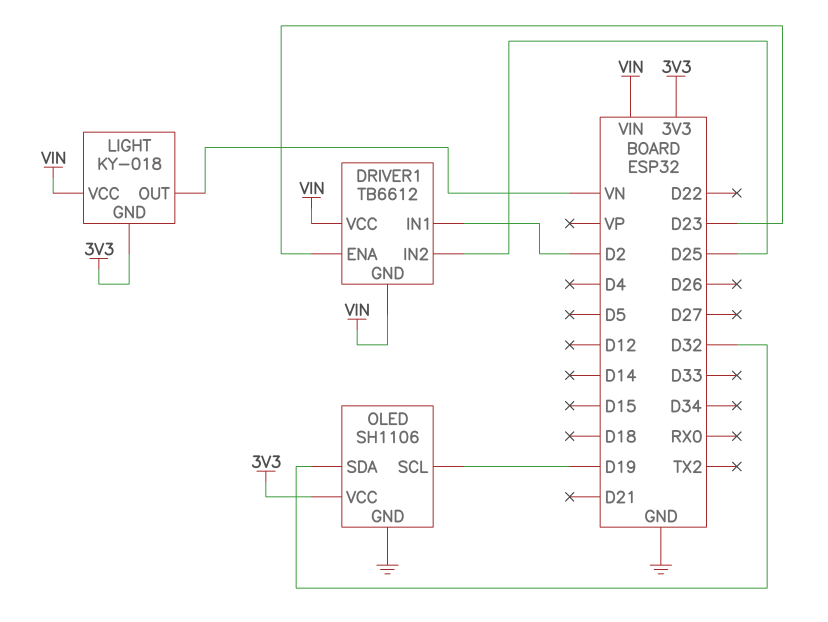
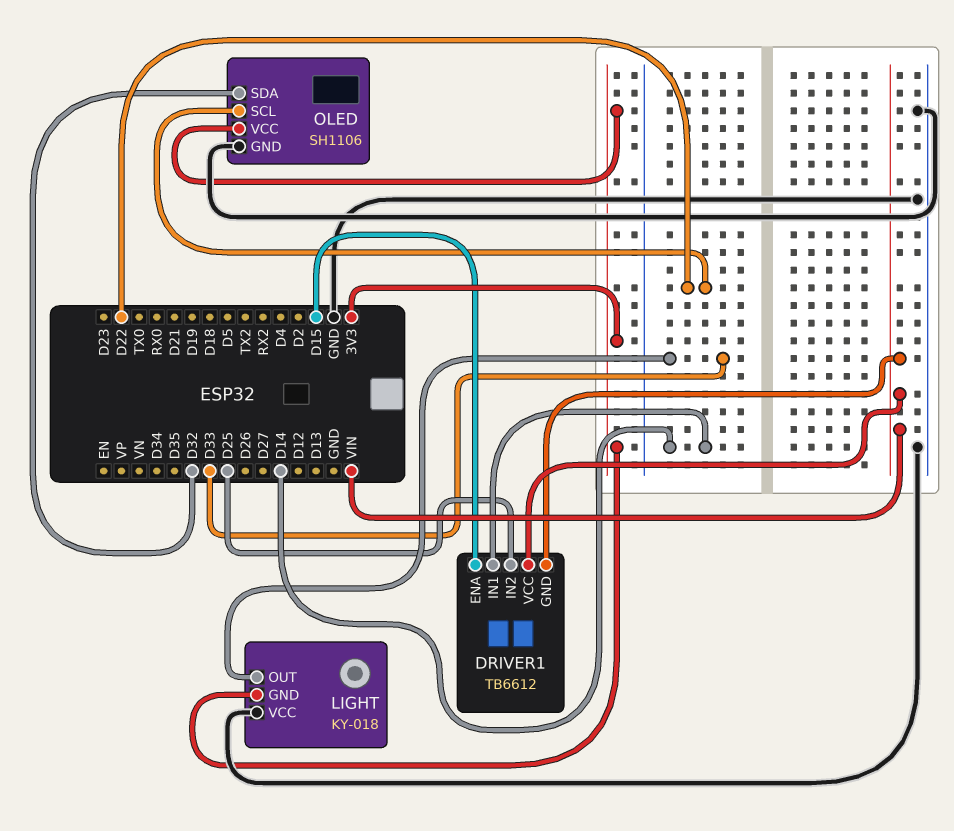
DRIVER1 pin ENA: D23 -> D15
DRIVER1 pin IN1: D2 -> D14
LIGHT pin OUT: VN -> D33
LIGHT pin VCC: VIN -> GND
OLED pin SCL: D19 -> D22

